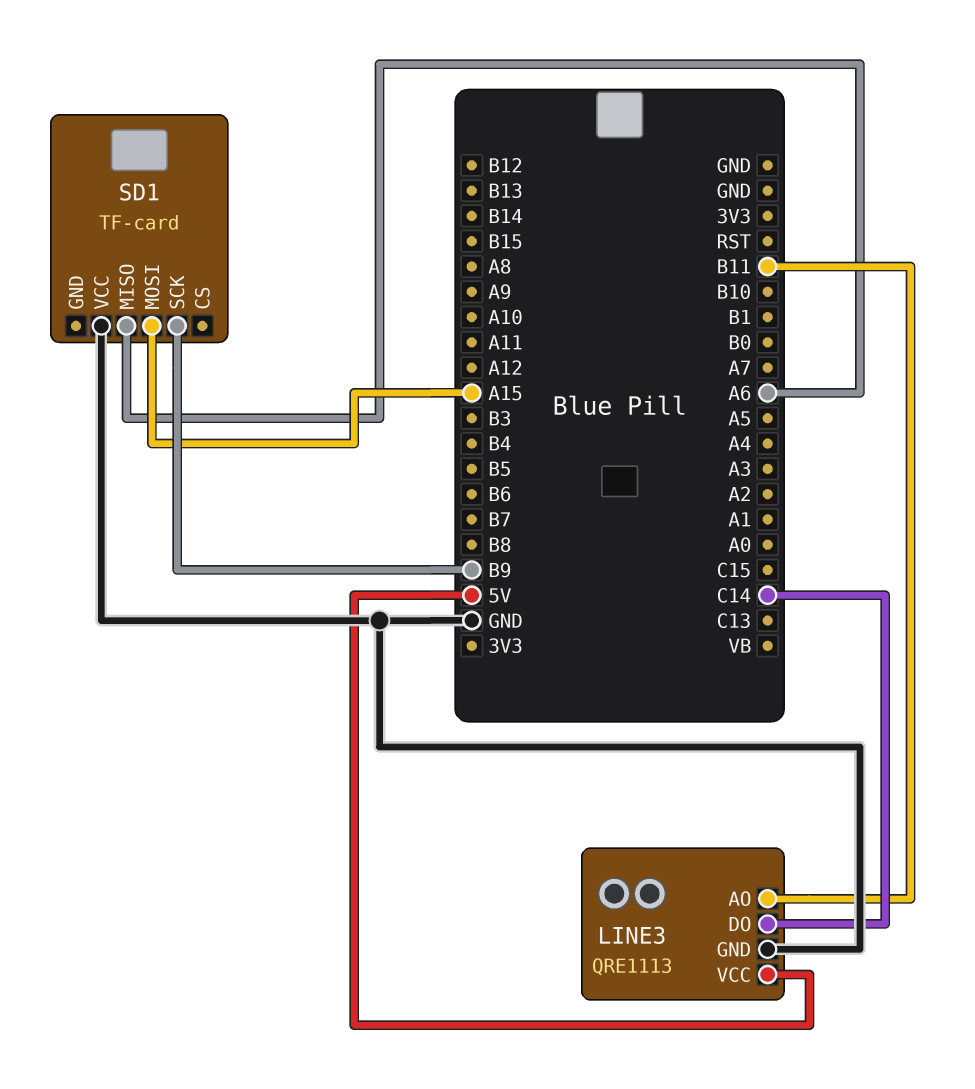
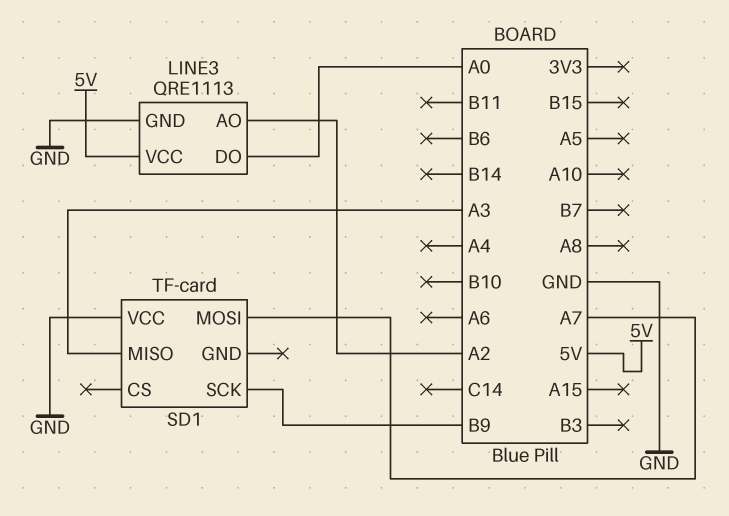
LINE3 pin AO: B11 -> A2
LINE3 pin DO: C14 -> A0
SD1 pin MISO: A6 -> A3
SD1 pin MOSI: A15 -> A7

